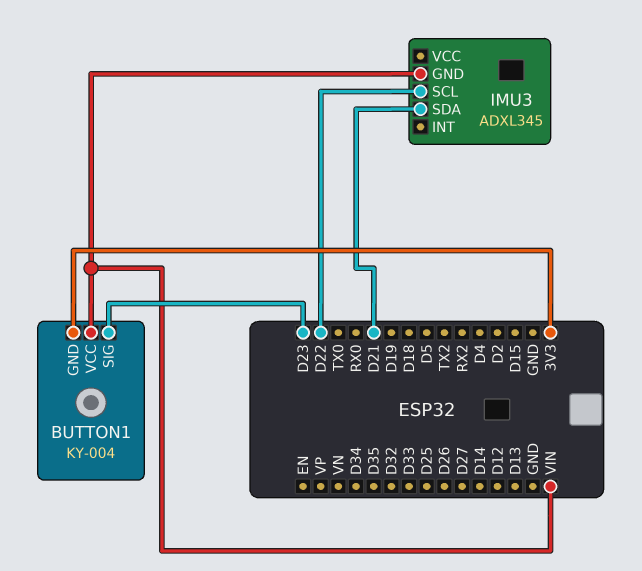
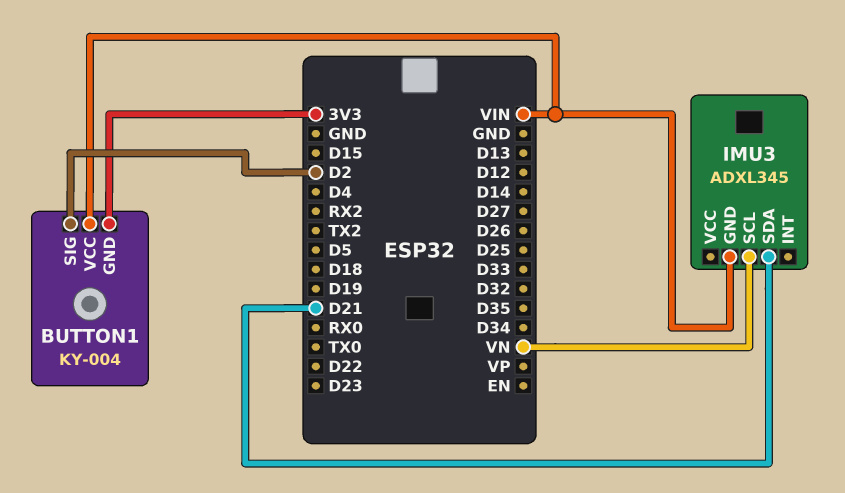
BUTTON1 pin SIG: D23 -> D2
IMU3 pin SCL: D22 -> VN

